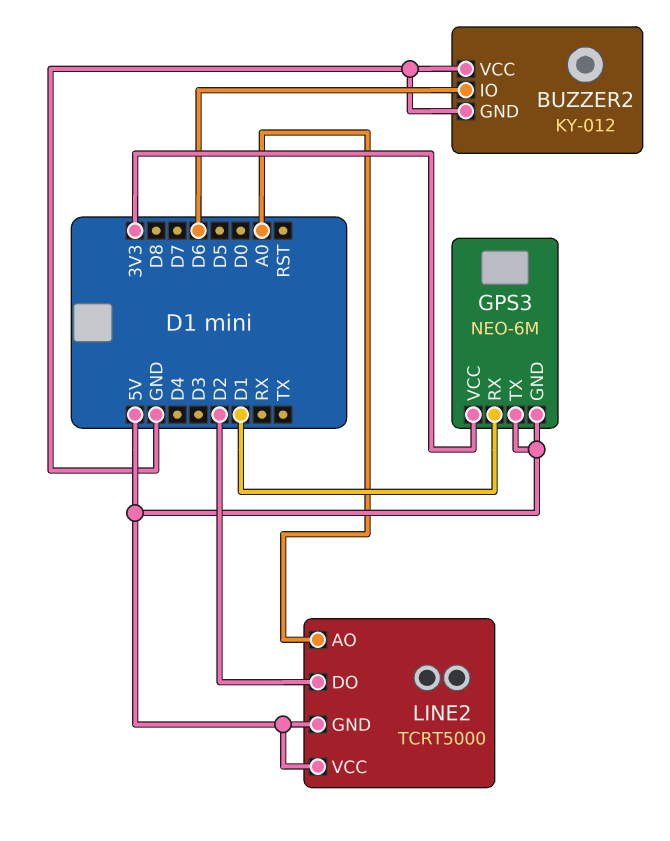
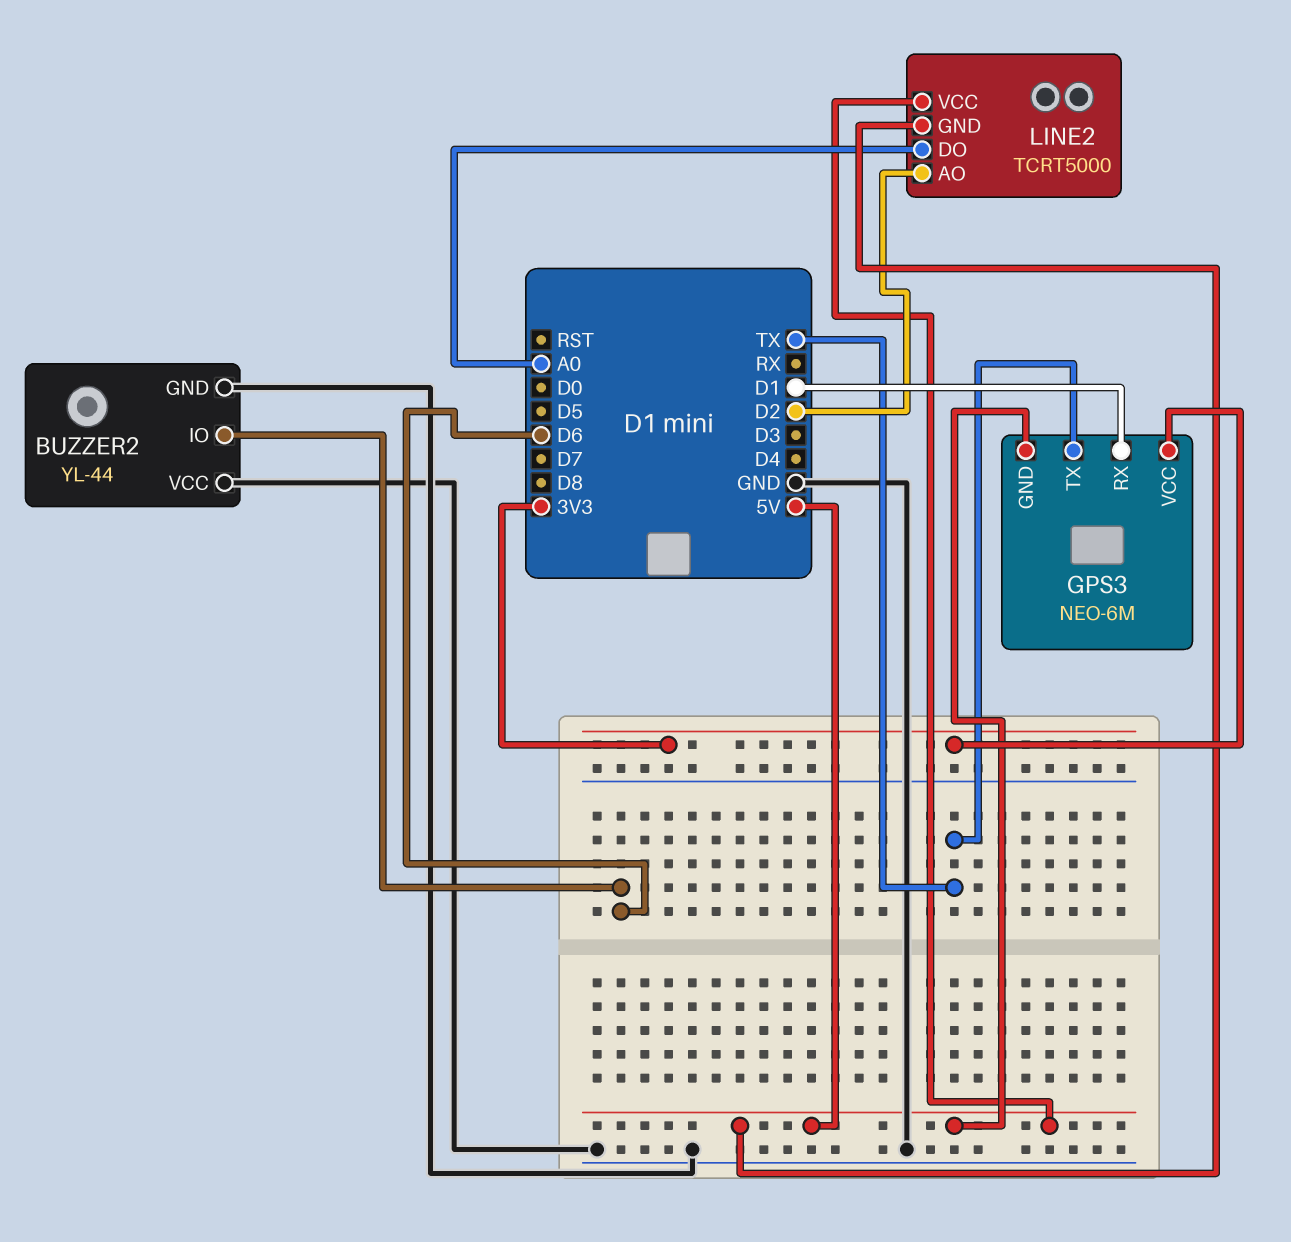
BUZZER2: KY-012 -> YL-44
GPS3 pin TX: 5V -> TX
LINE2 pin AO: A0 -> D2
LINE2 pin DO: D2 -> A0

